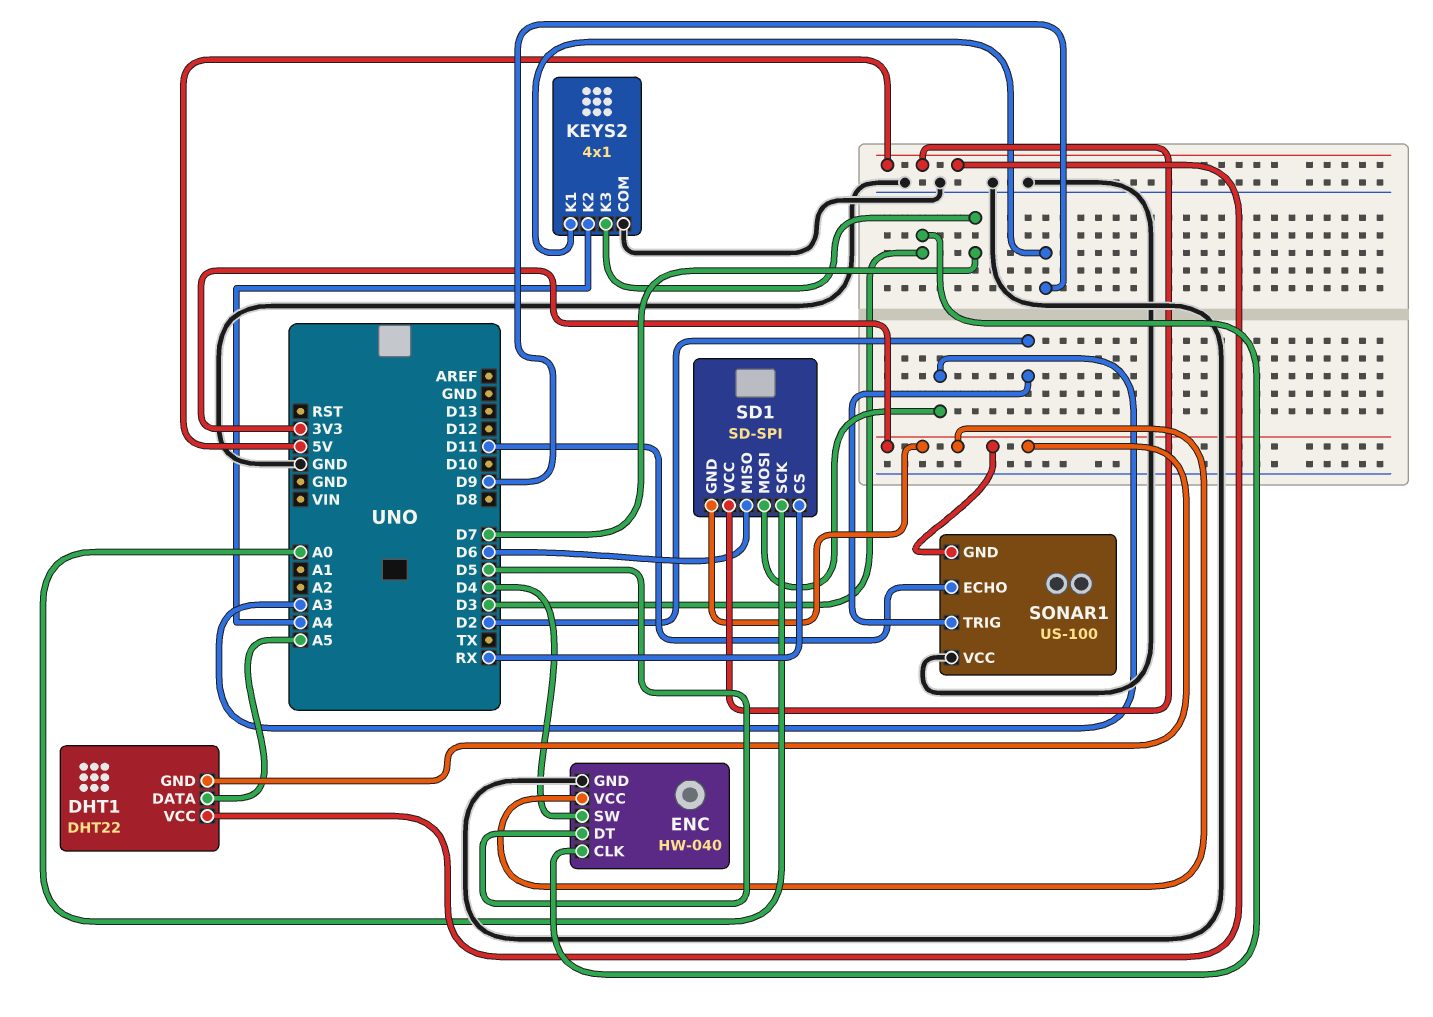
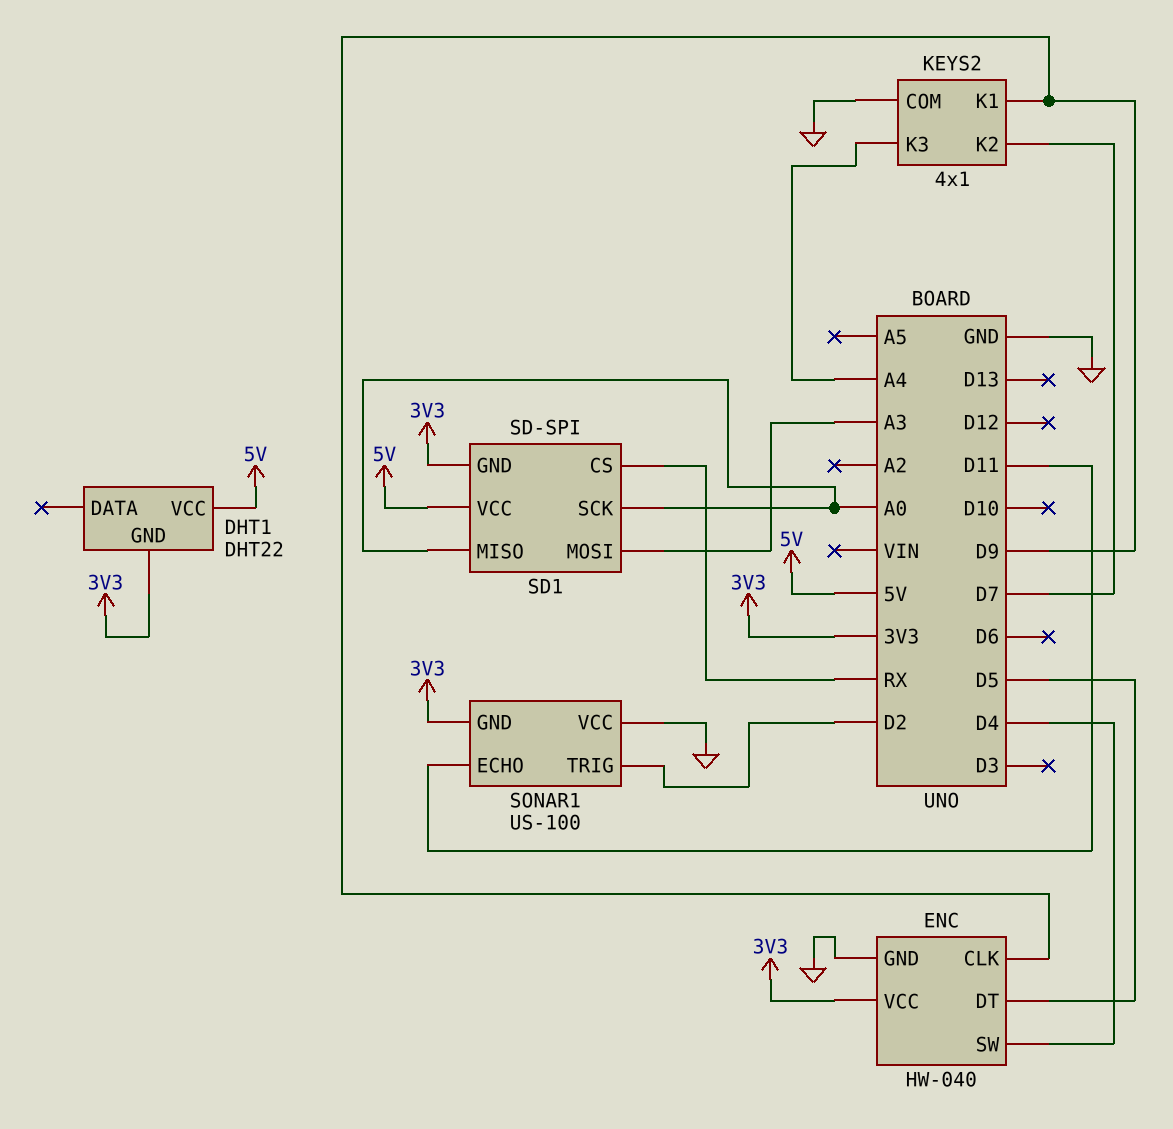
DHT1 pin DATA: A5 -> none
ENC pin CLK: D3 -> D9
KEYS2 pin K2: A4 -> D7
KEYS2 pin K3: D7 -> A4
SD1 pin MISO: D6 -> A0

